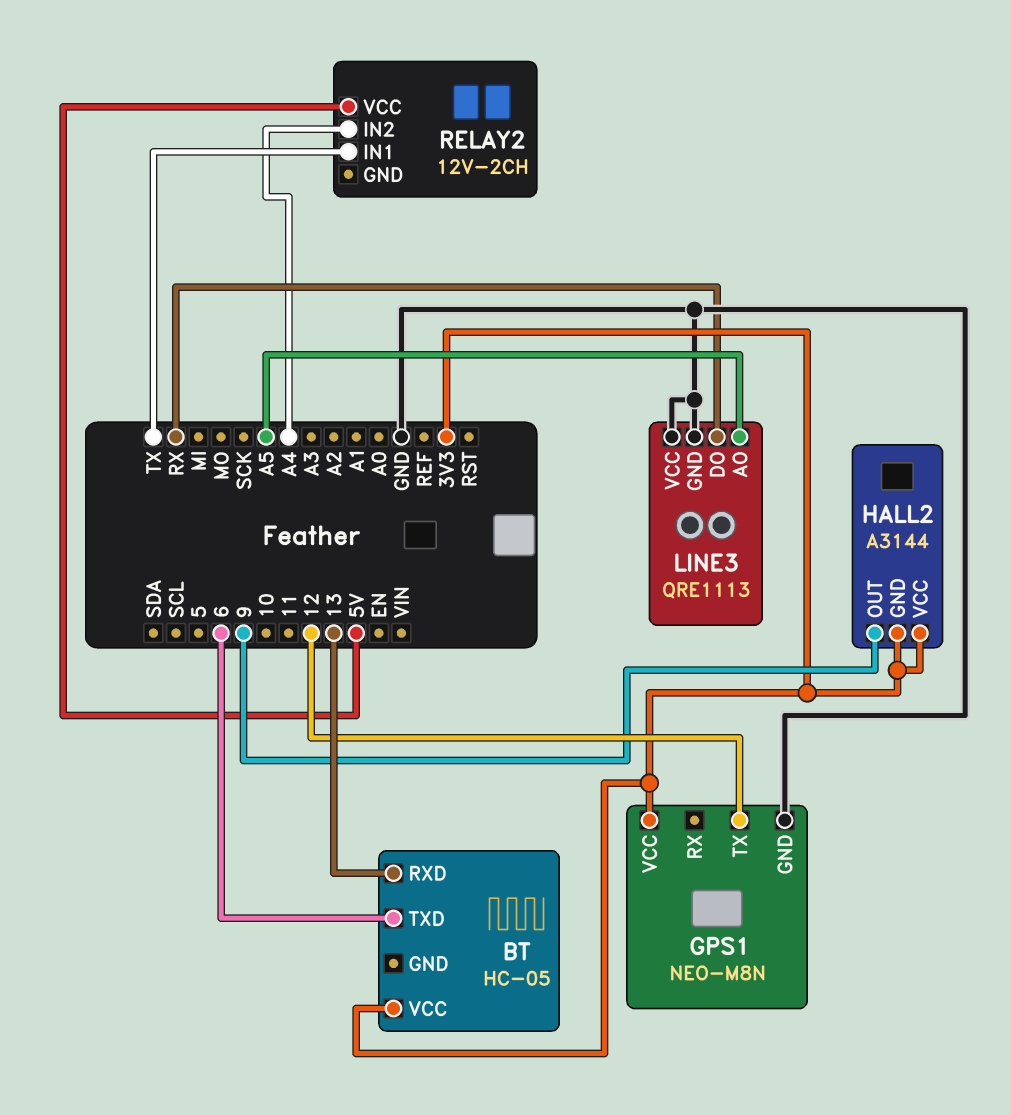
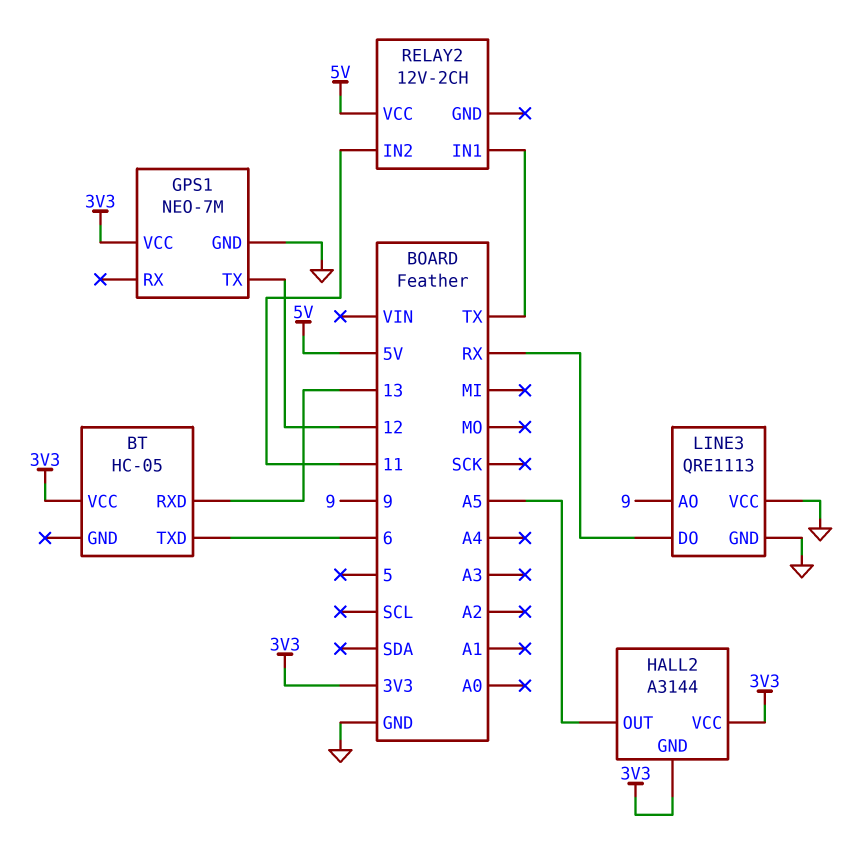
GPS1: NEO-M8N -> NEO-7M
HALL2 pin OUT: 9 -> A5
LINE3 pin AO: A5 -> 9
RELAY2 pin IN2: A4 -> 11

